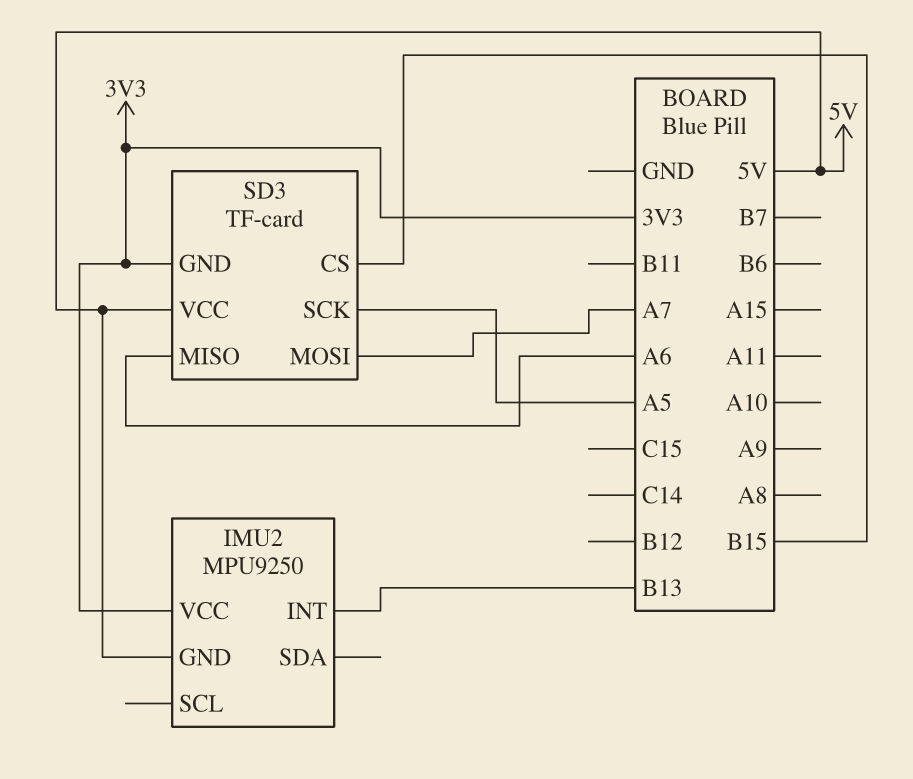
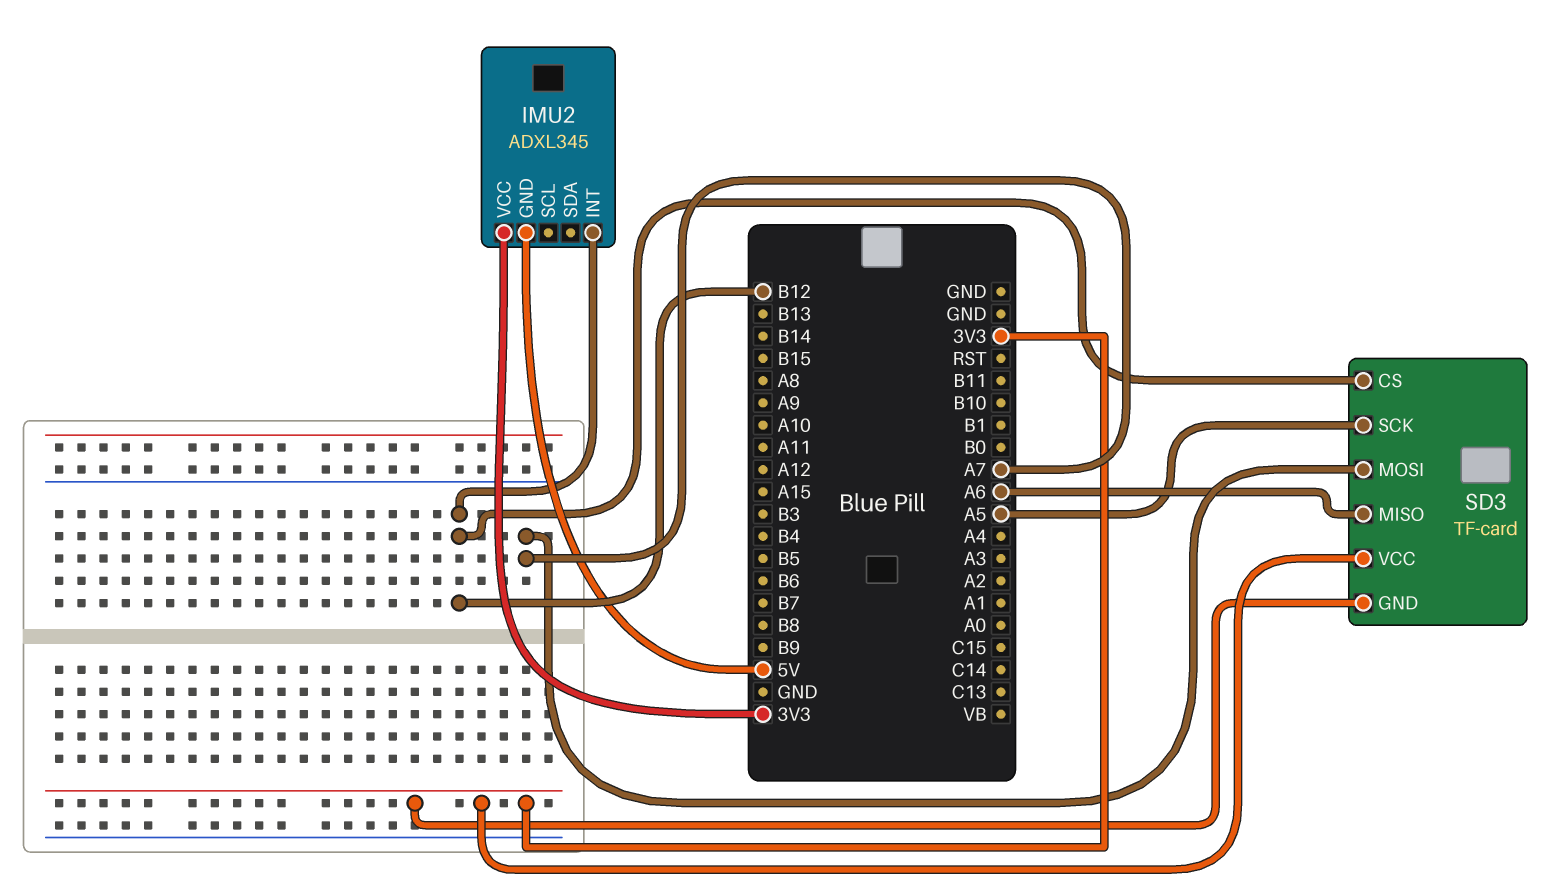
IMU2: MPU9250 -> ADXL345
IMU2 pin INT: B13 -> B12
SD3 pin CS: B15 -> B12
SD3 pin VCC: 5V -> 3V3

